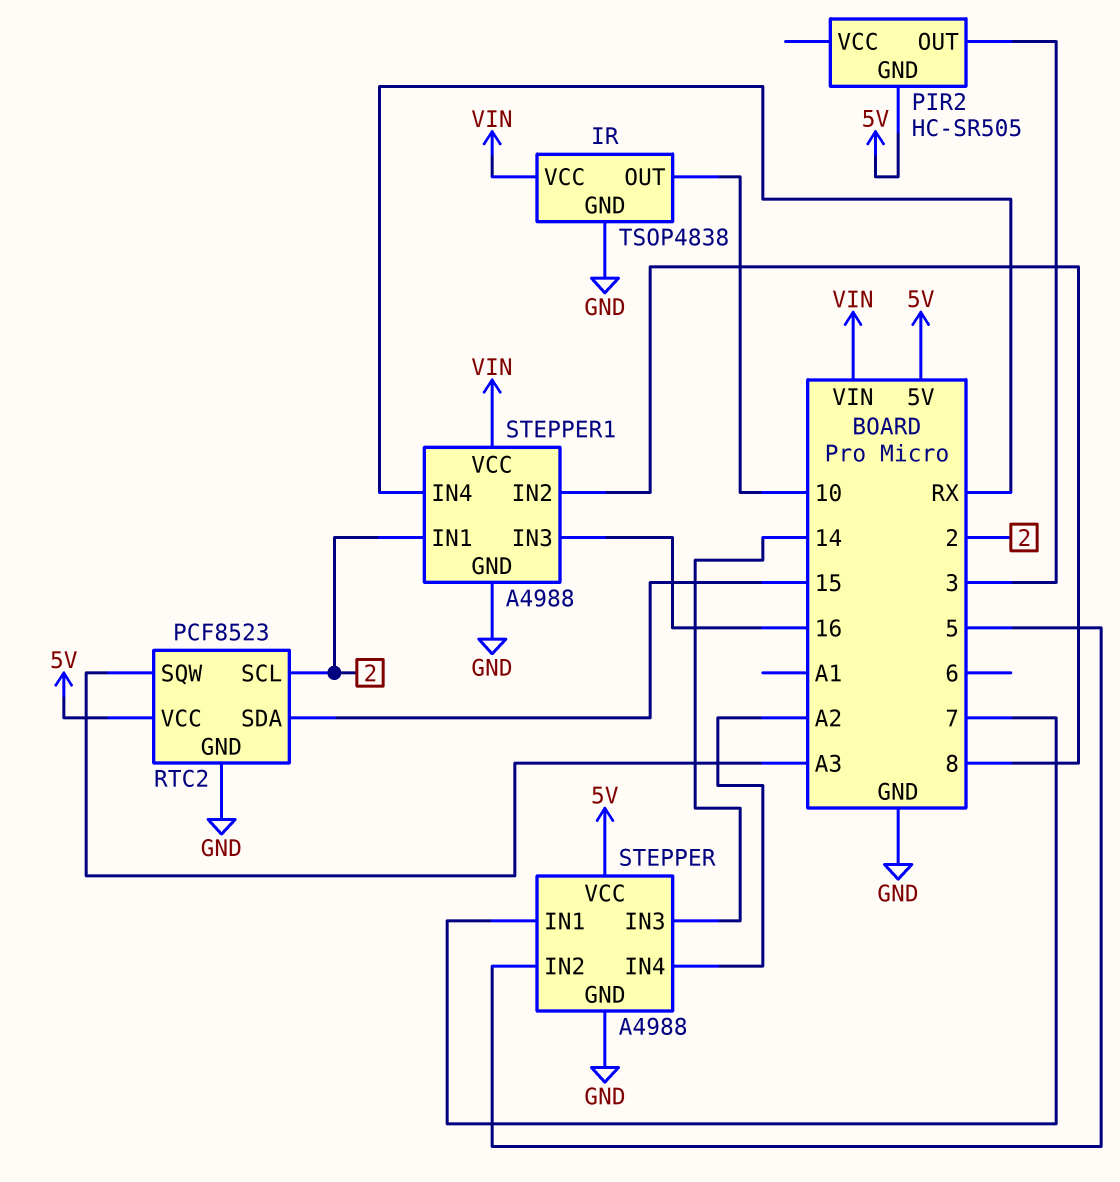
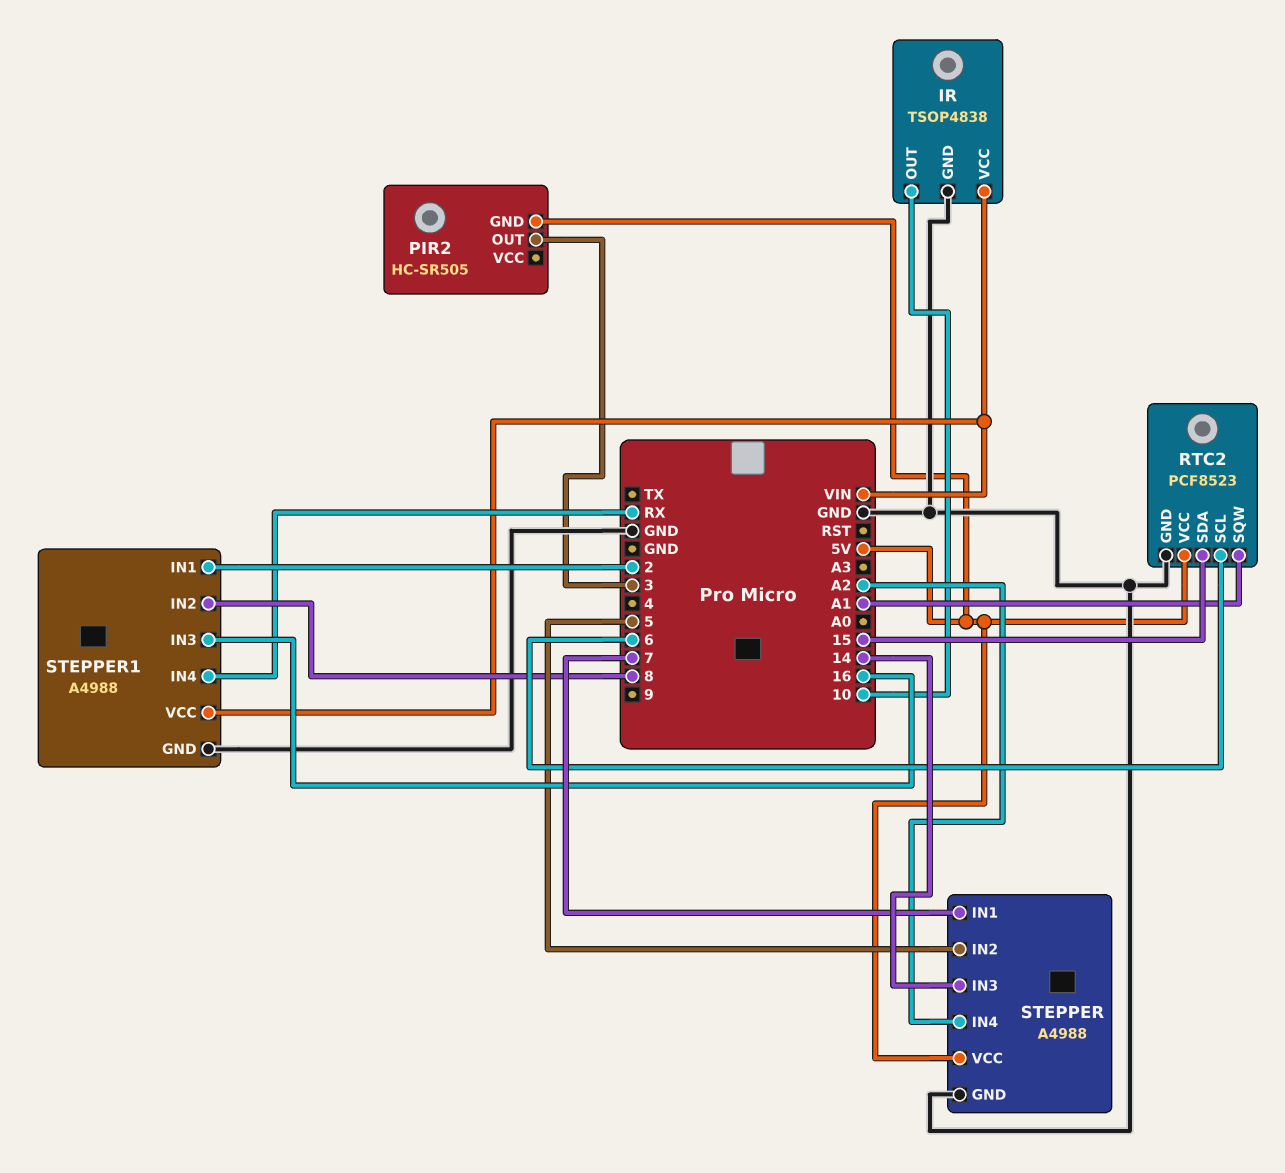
RTC2 pin SCL: 2 -> 6
RTC2 pin SQW: A3 -> A1

